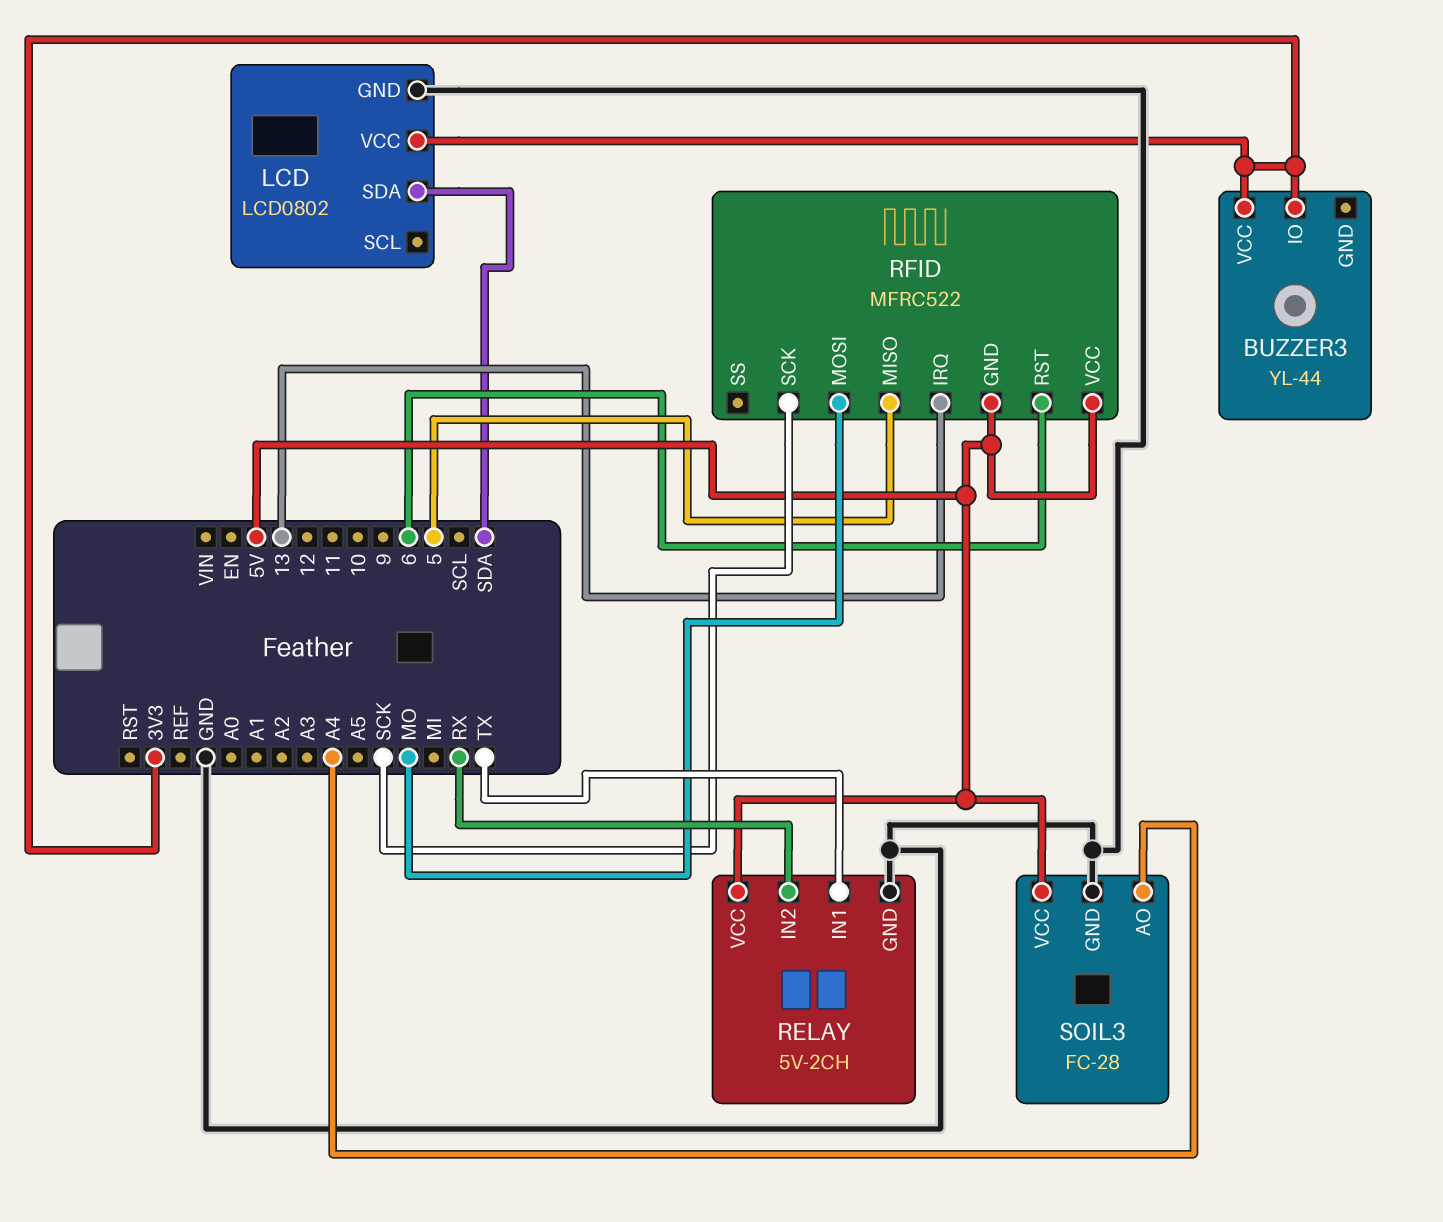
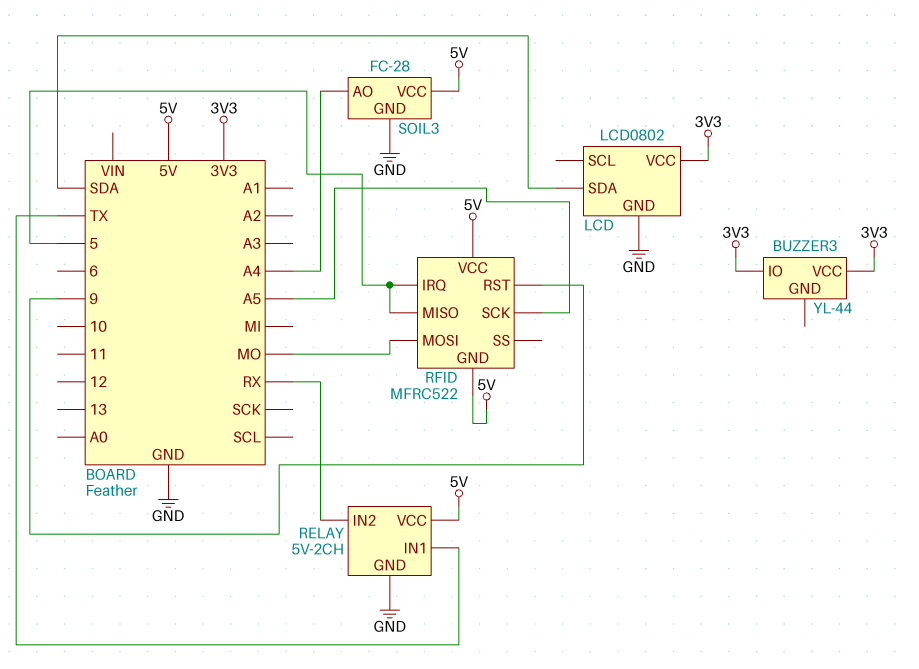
RFID pin IRQ: 13 -> 5
RFID pin RST: 6 -> 9
RFID pin SCK: SCK -> A5

